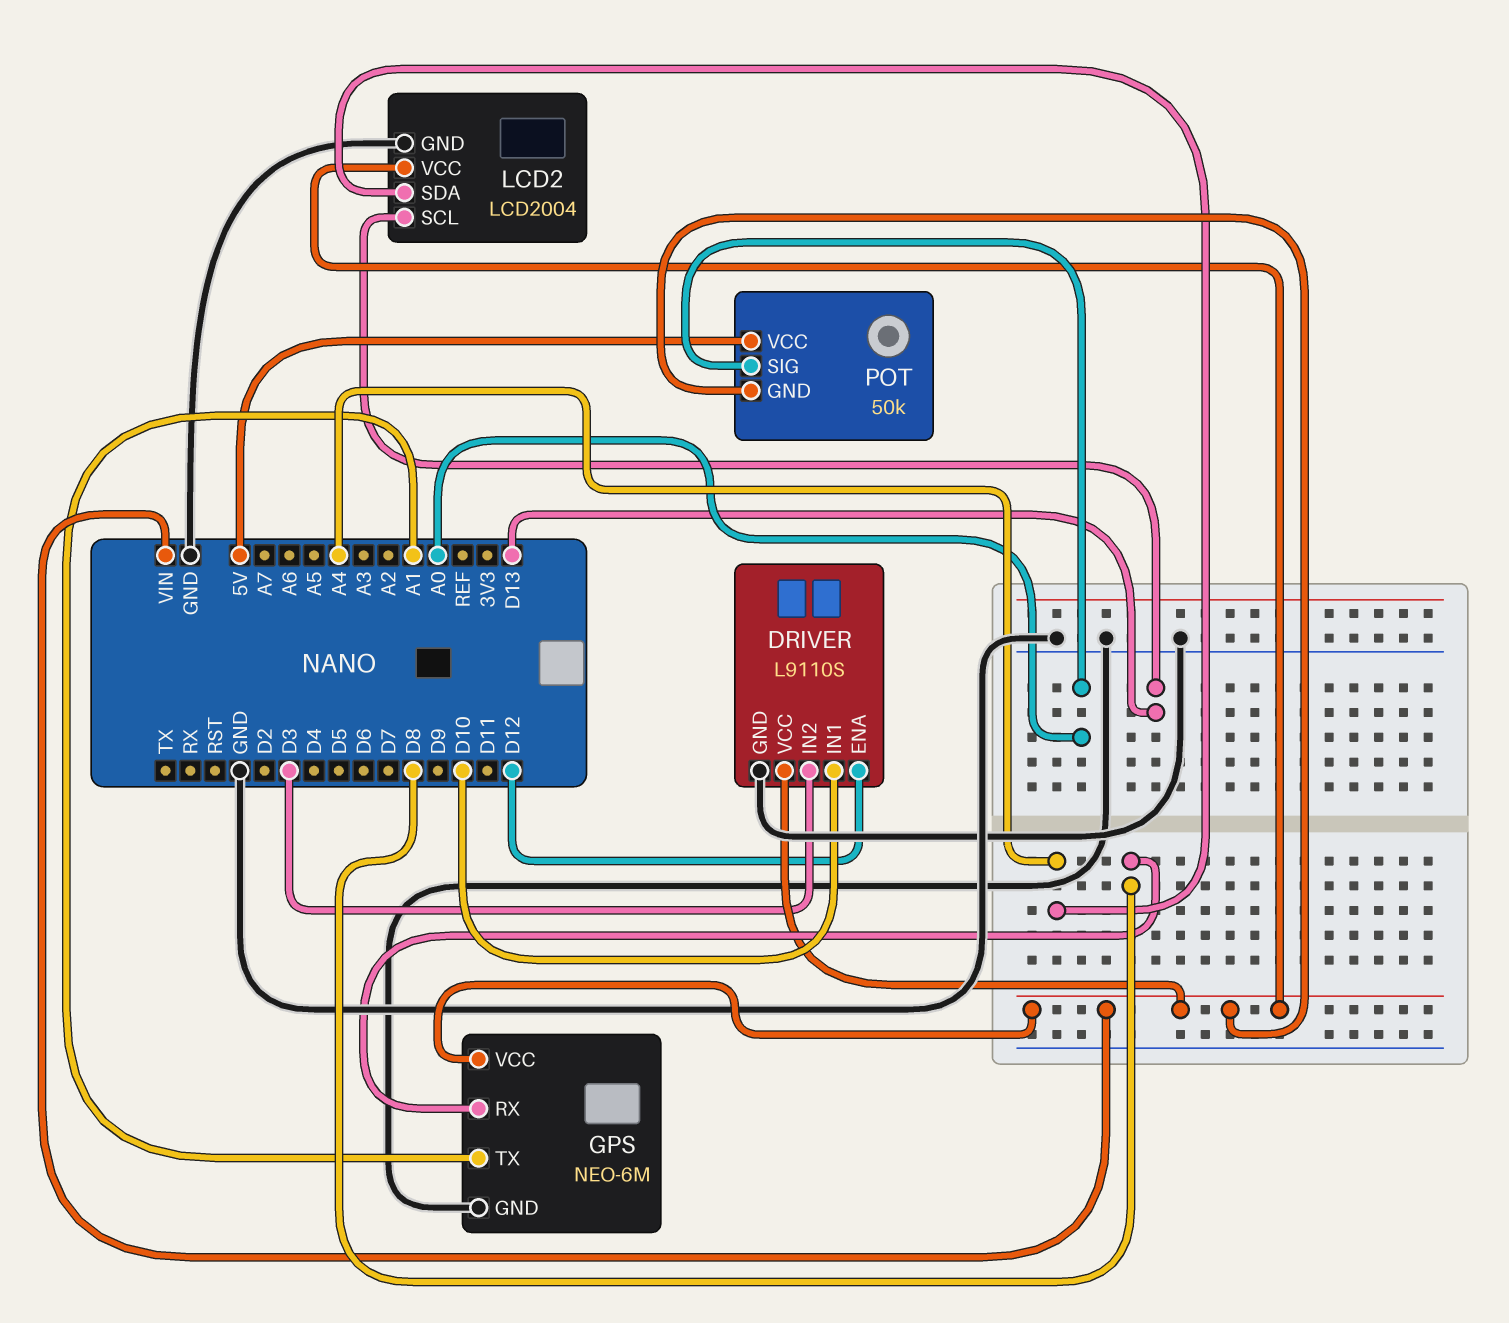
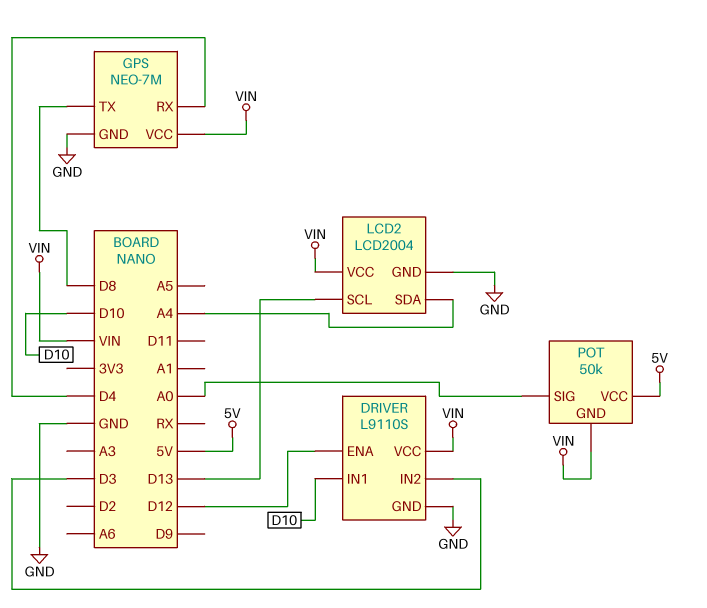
GPS: NEO-6M -> NEO-7M
GPS pin RX: D8 -> D4
GPS pin TX: A1 -> D8

